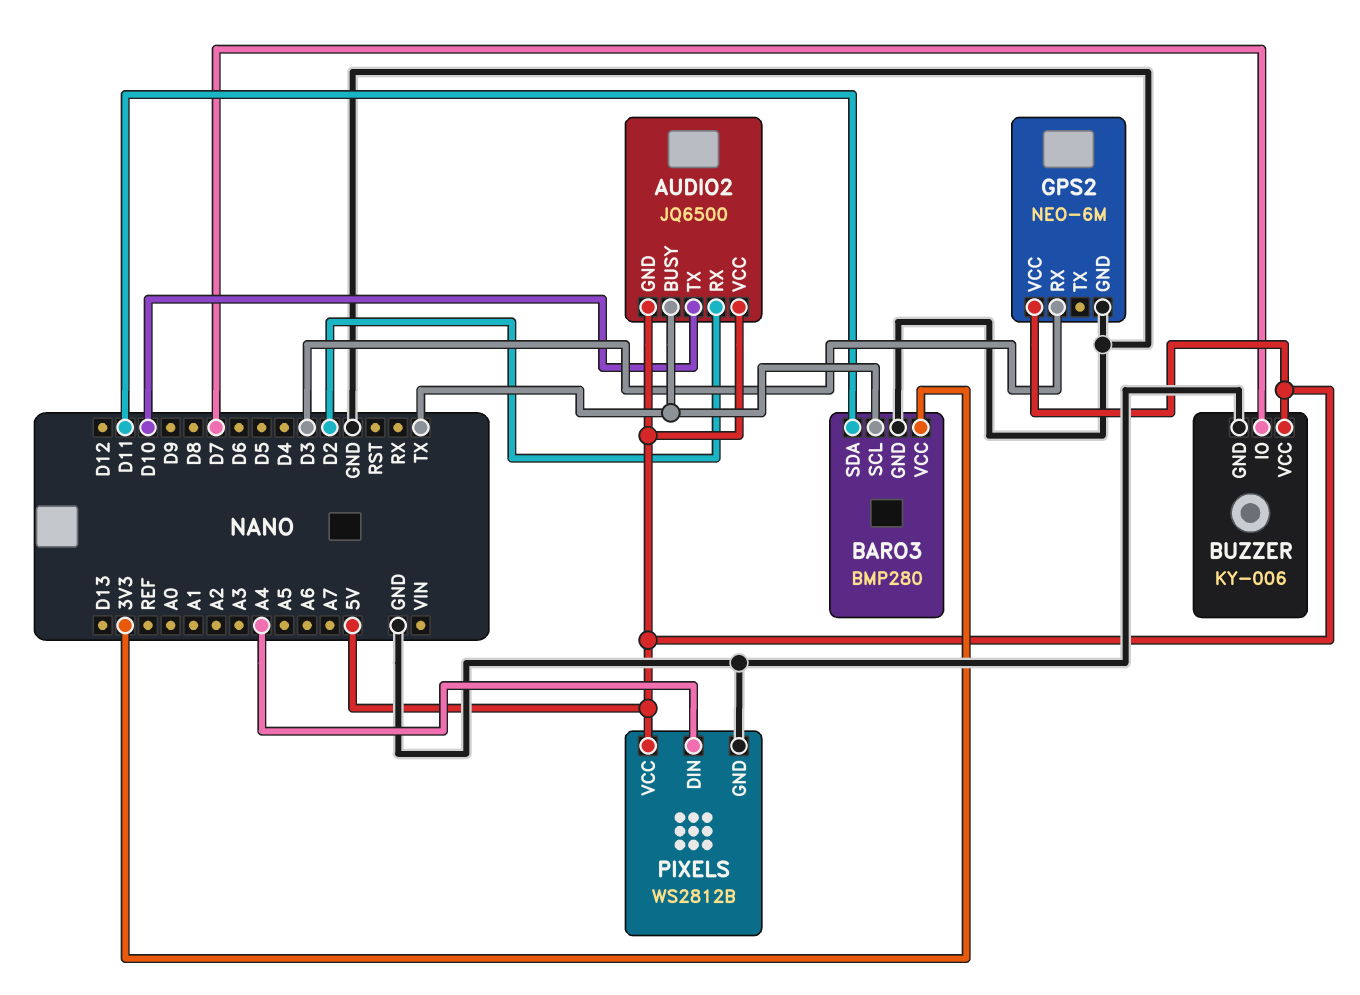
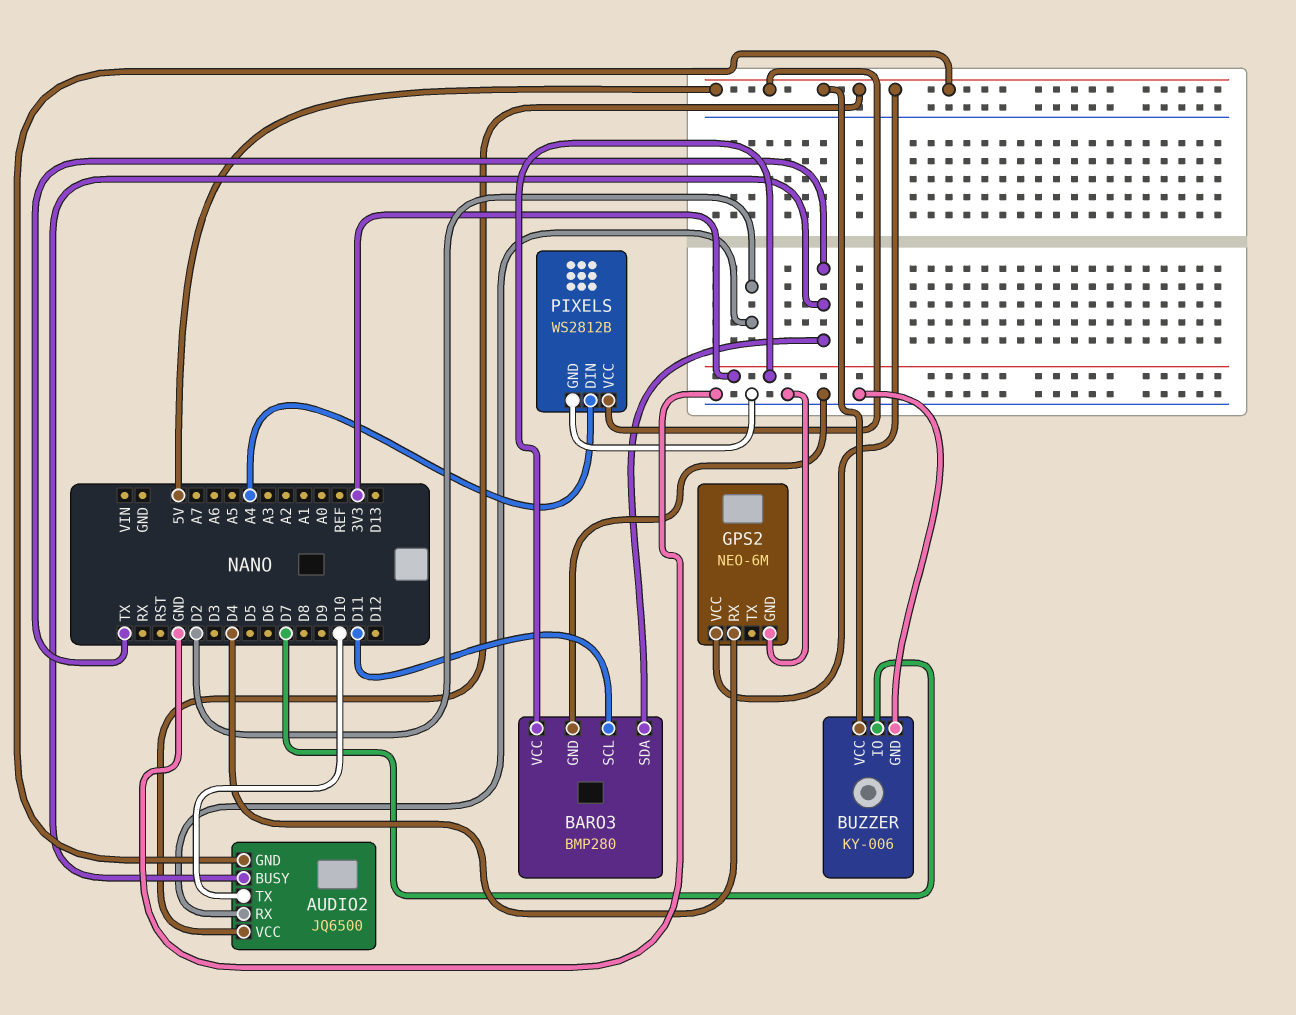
BARO3 pin SCL: TX -> D11
BARO3 pin SDA: D11 -> TX
GPS2 pin RX: D3 -> D4

